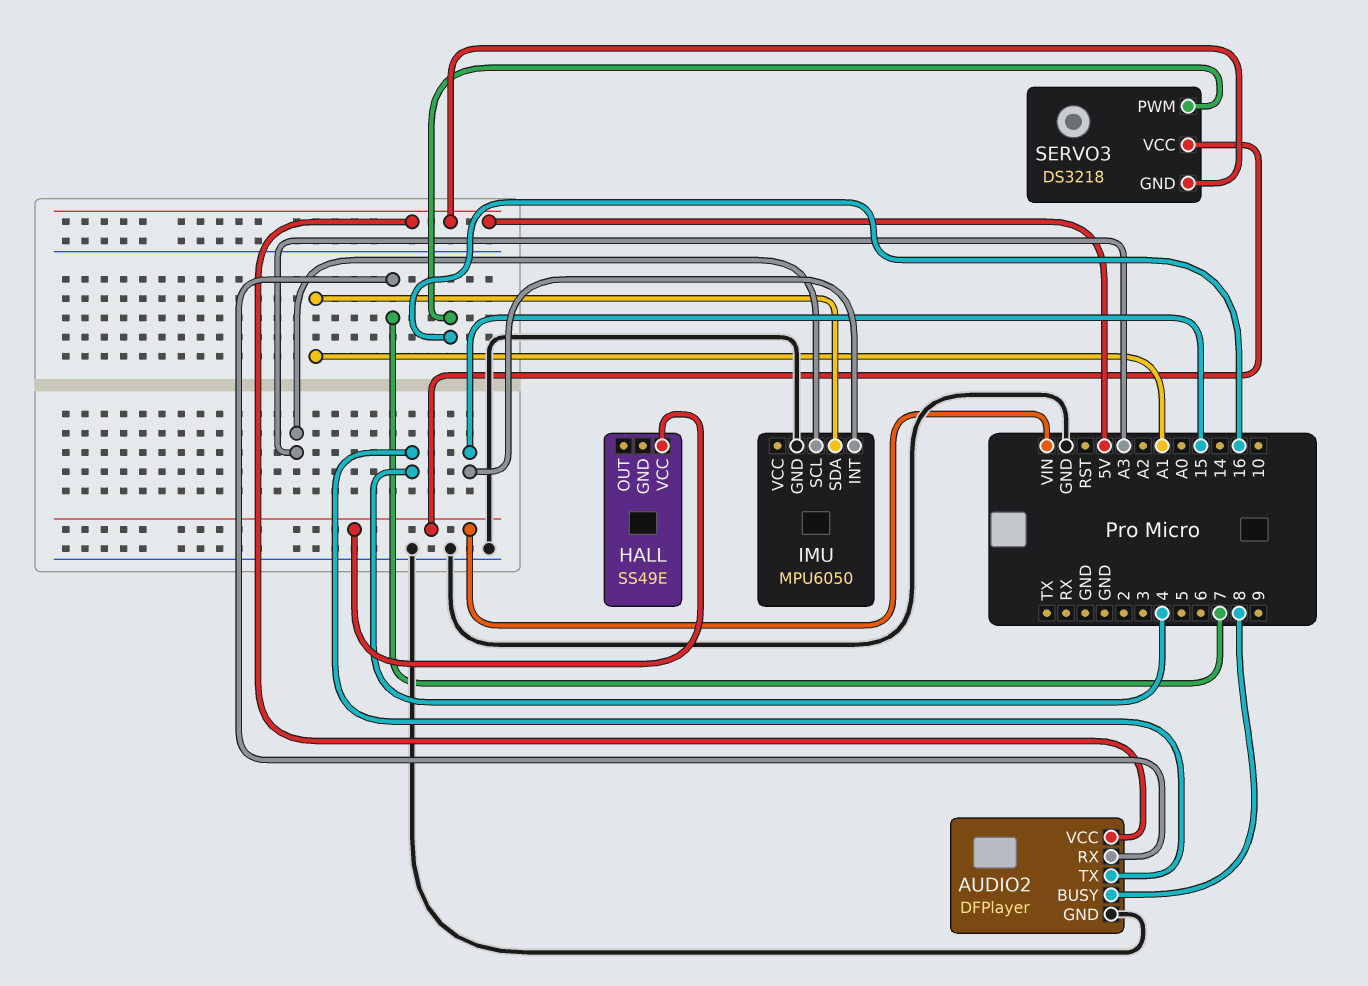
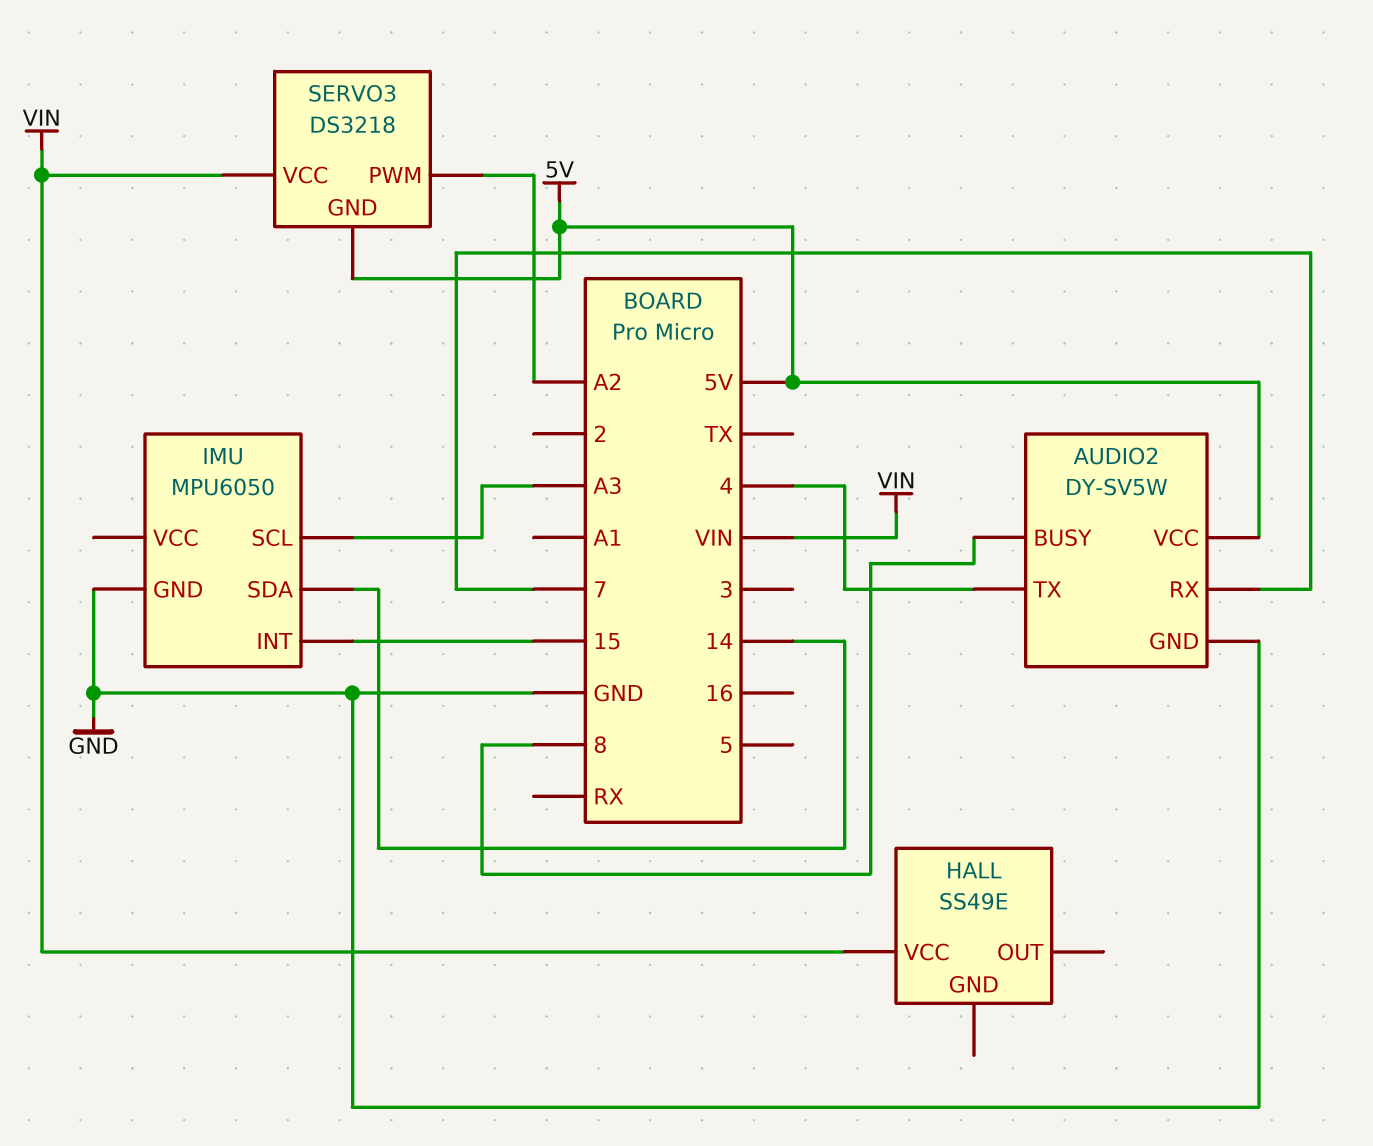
AUDIO2: DFPlayer -> DY-SV5W
IMU pin SDA: A1 -> 14
SERVO3 pin PWM: 16 -> A2

